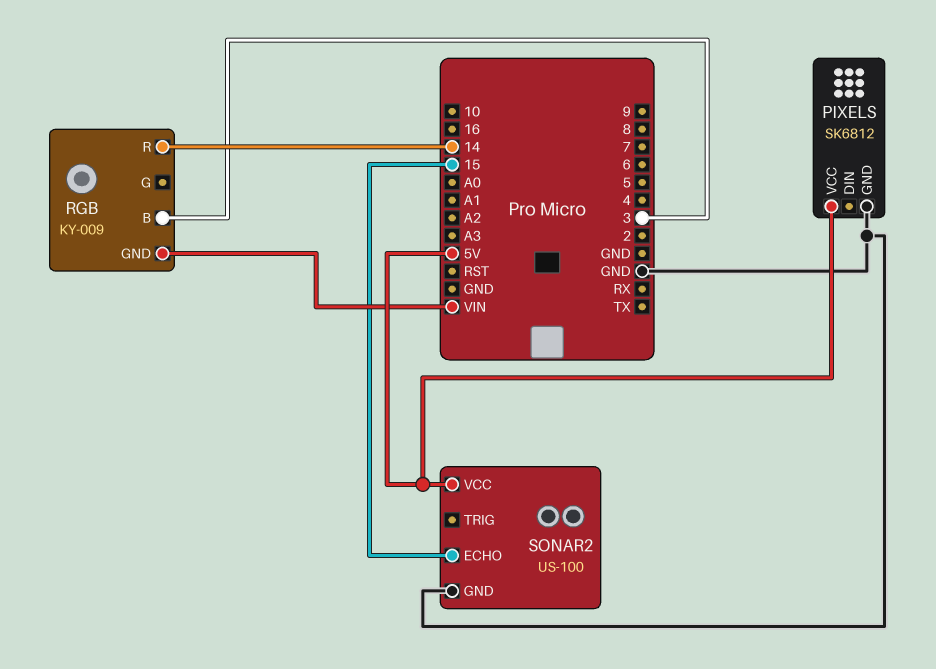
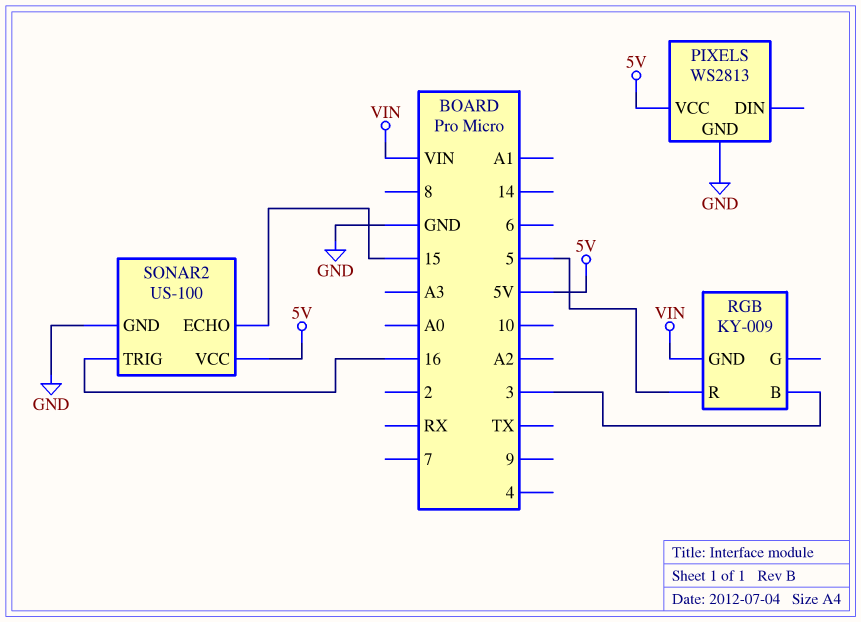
PIXELS: SK6812 -> WS2813
RGB pin R: 14 -> 5
SONAR2 pin TRIG: none -> 16

